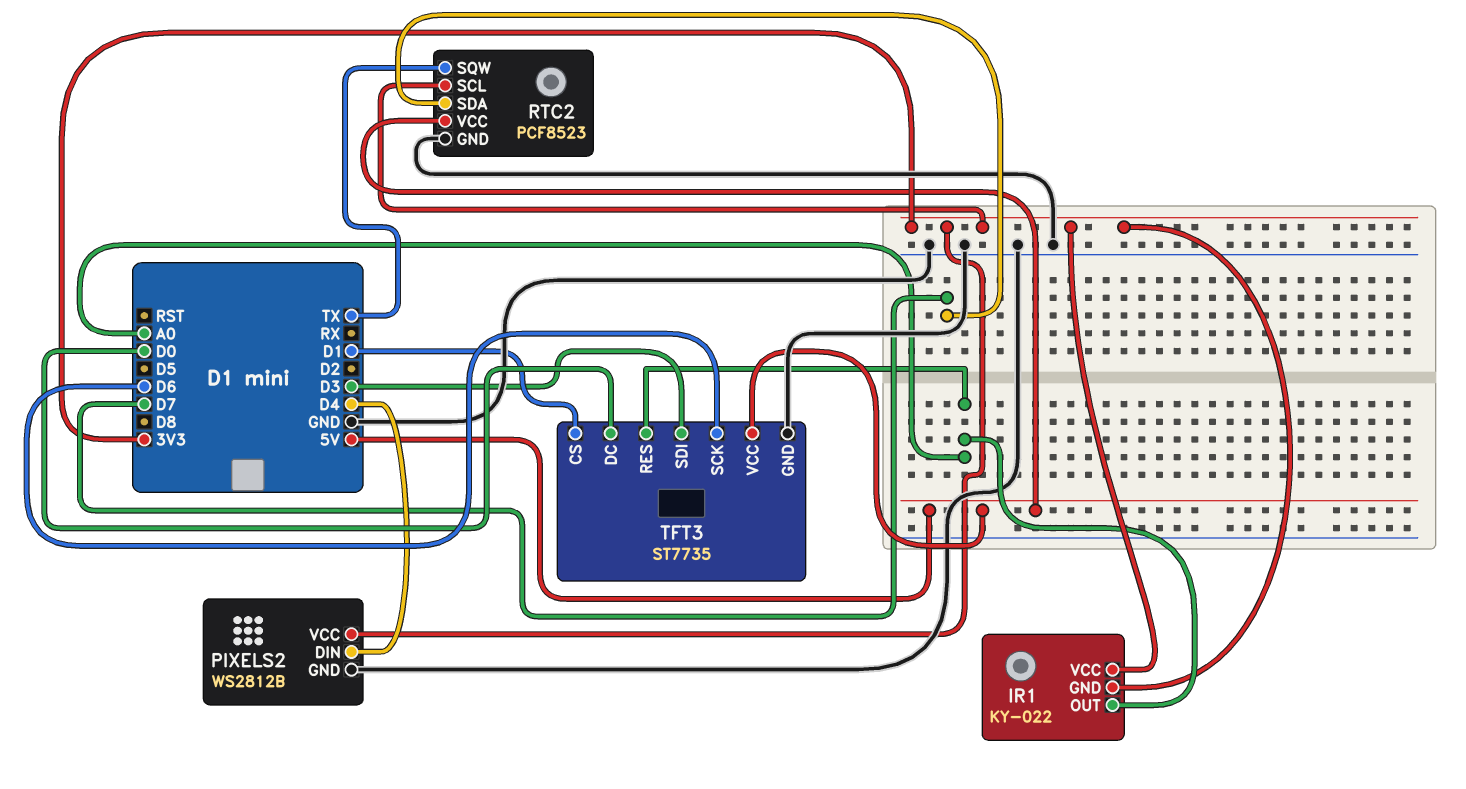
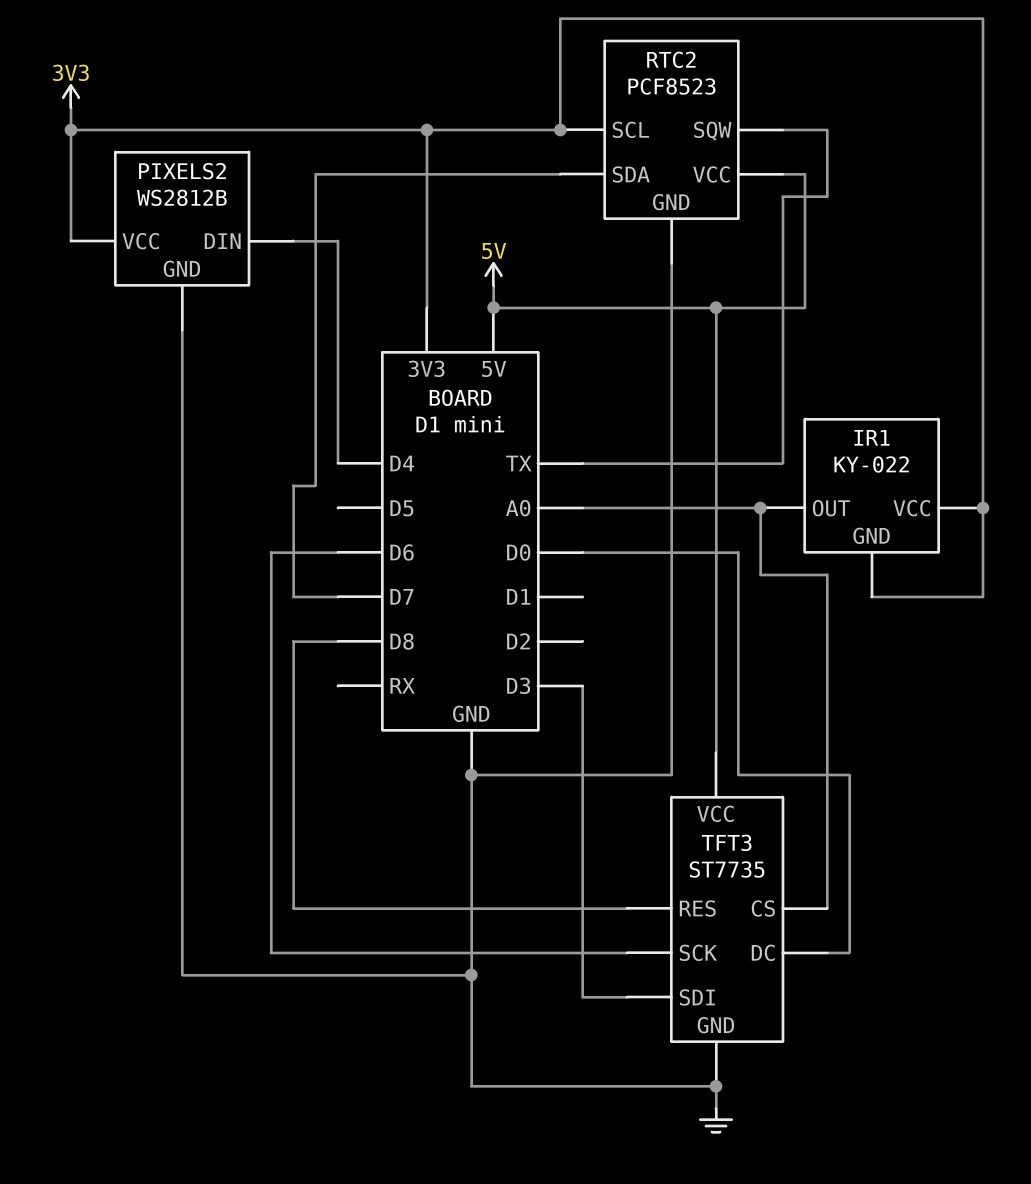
TFT3 pin CS: D1 -> A0
TFT3 pin RES: A0 -> D8

